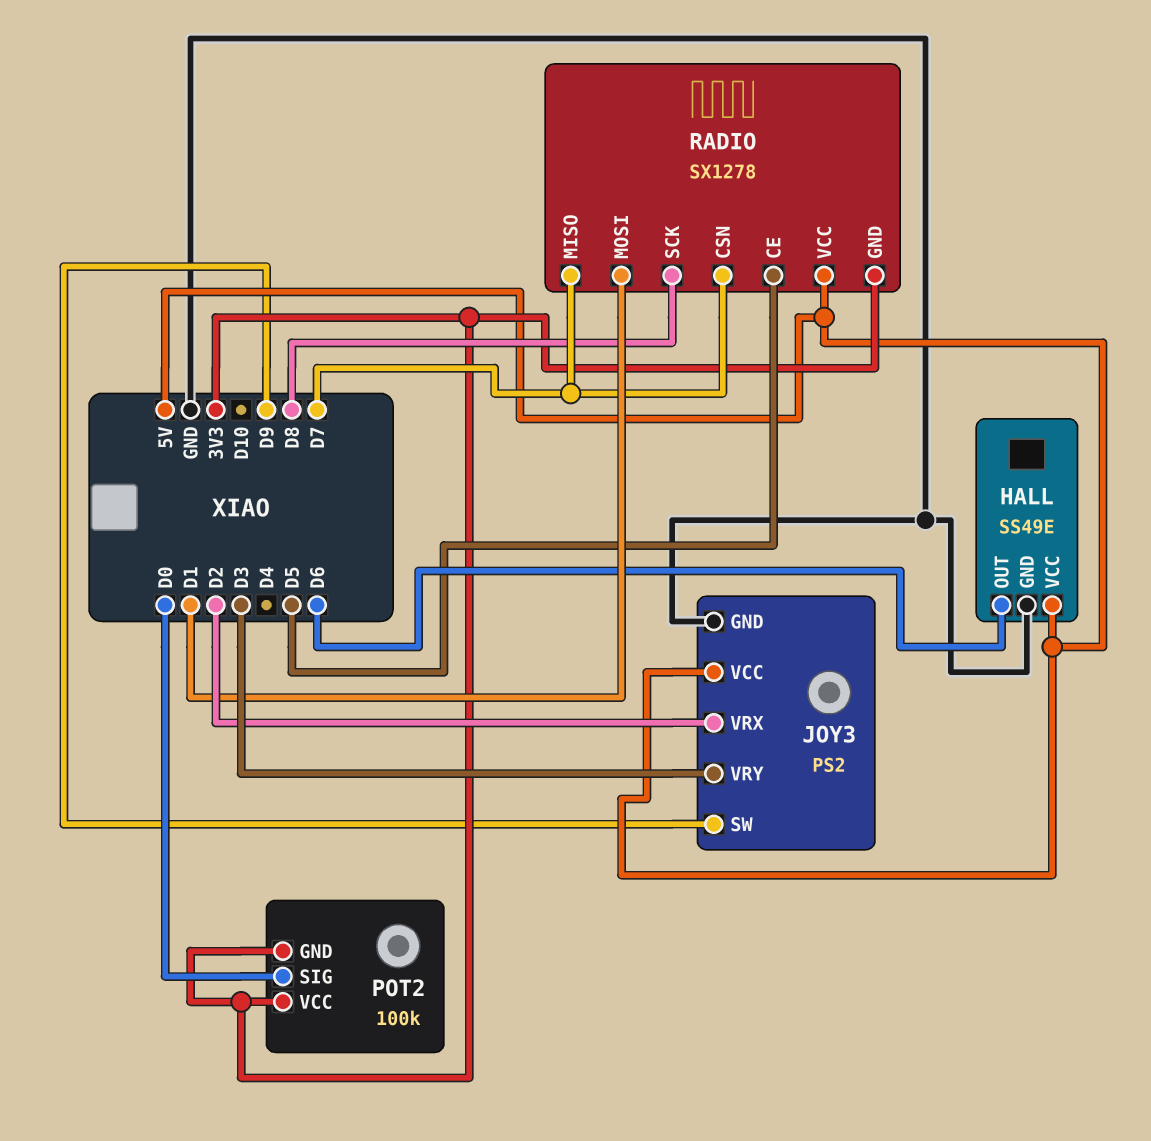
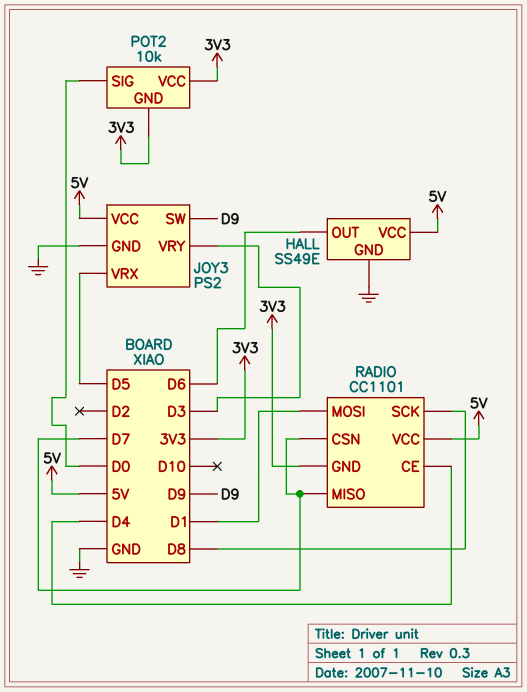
JOY3 pin VRX: D2 -> D5
POT2: 100k -> 10k
RADIO: SX1278 -> CC1101
RADIO pin CE: D5 -> D4

